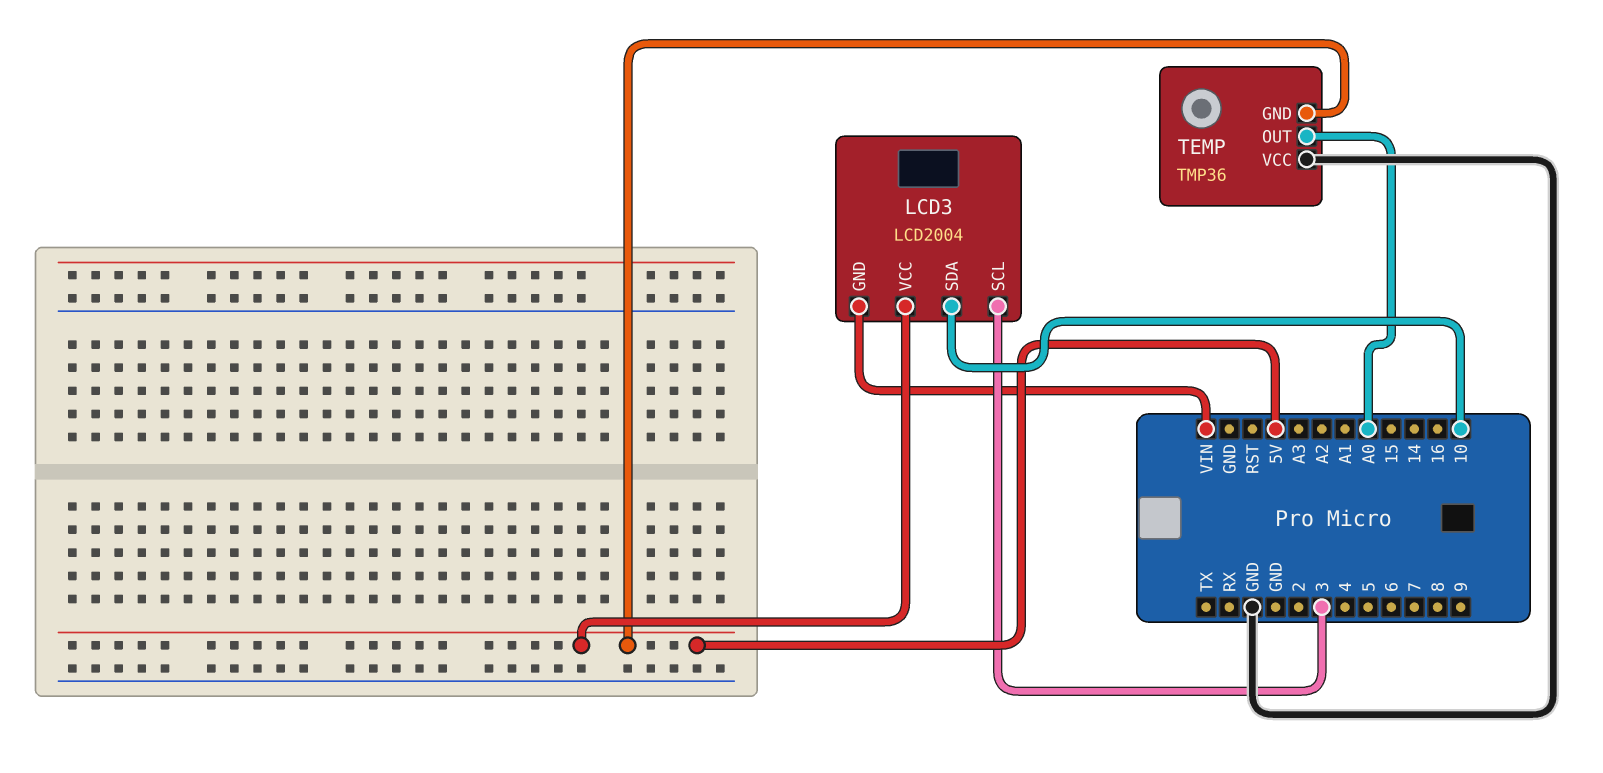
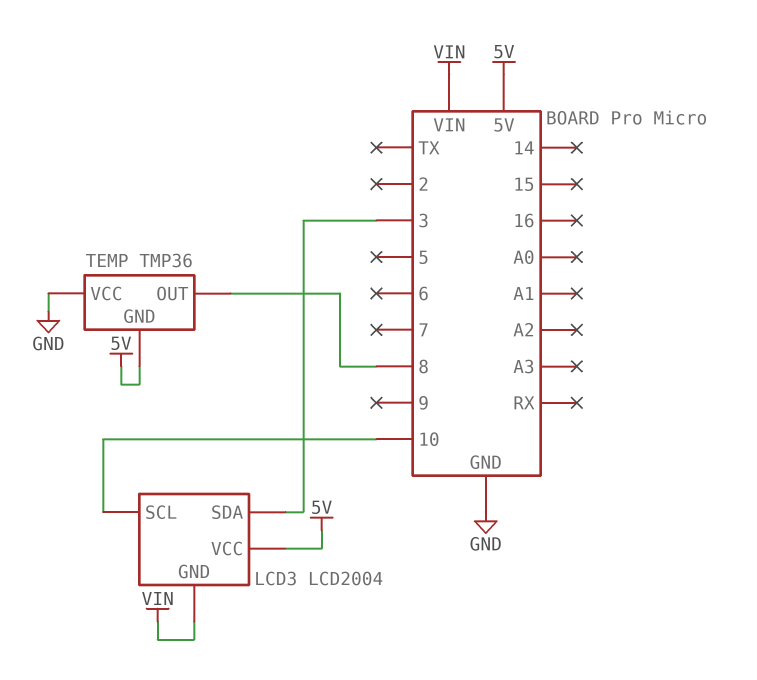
LCD3 pin SCL: 3 -> 10
LCD3 pin SDA: 10 -> 3
TEMP pin OUT: A0 -> 8

